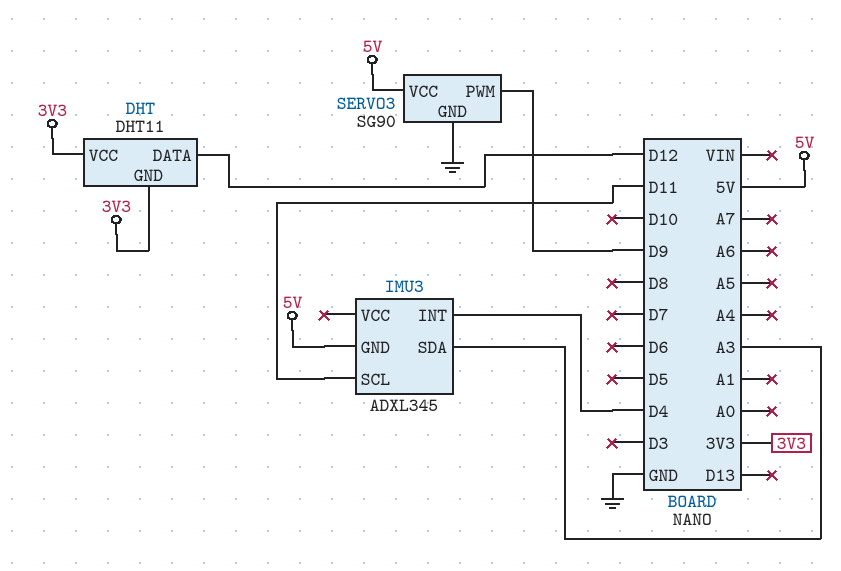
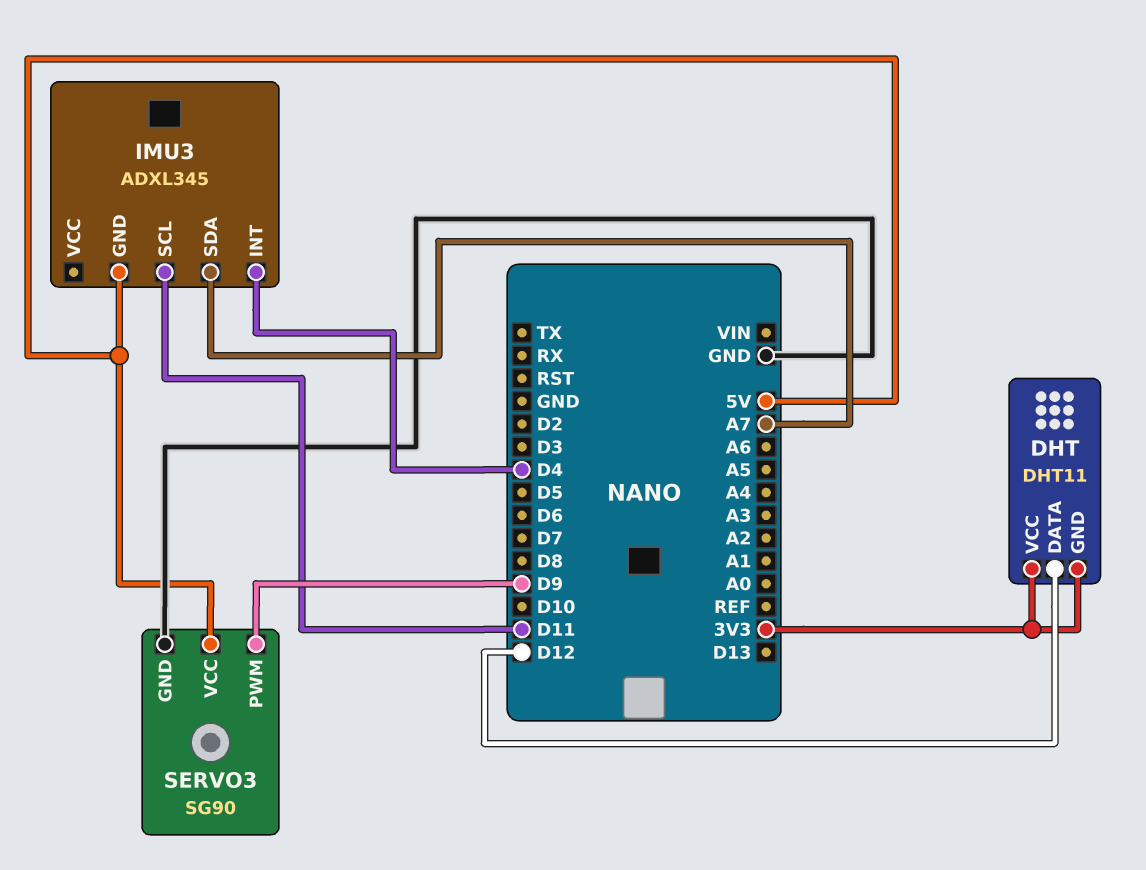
IMU3 pin SDA: A3 -> A7

